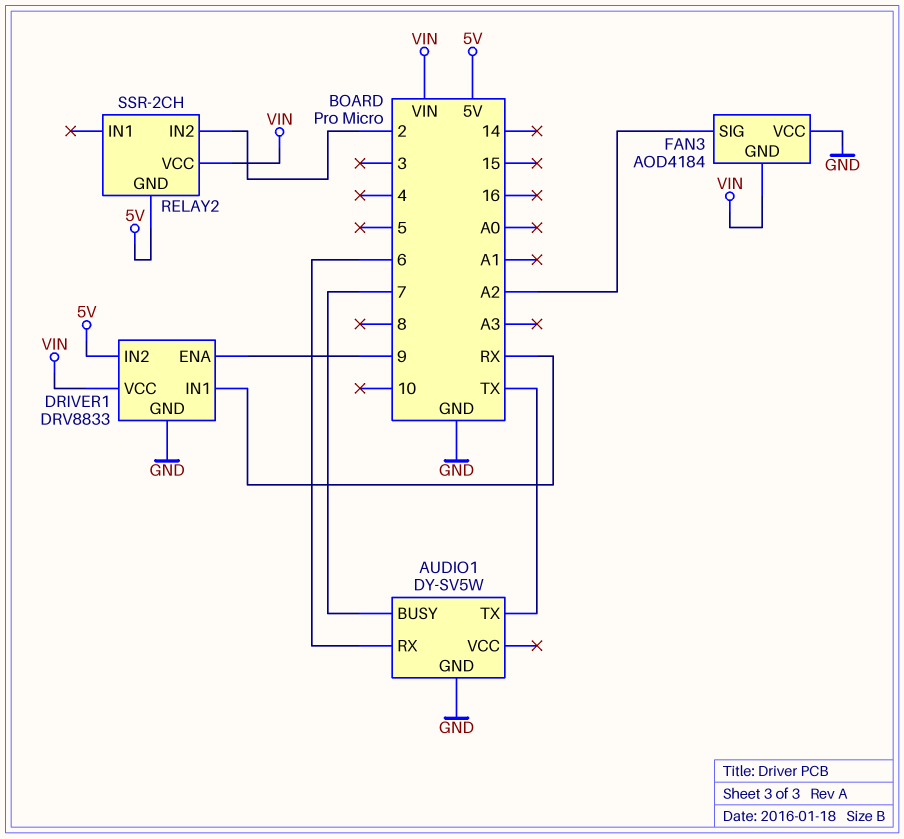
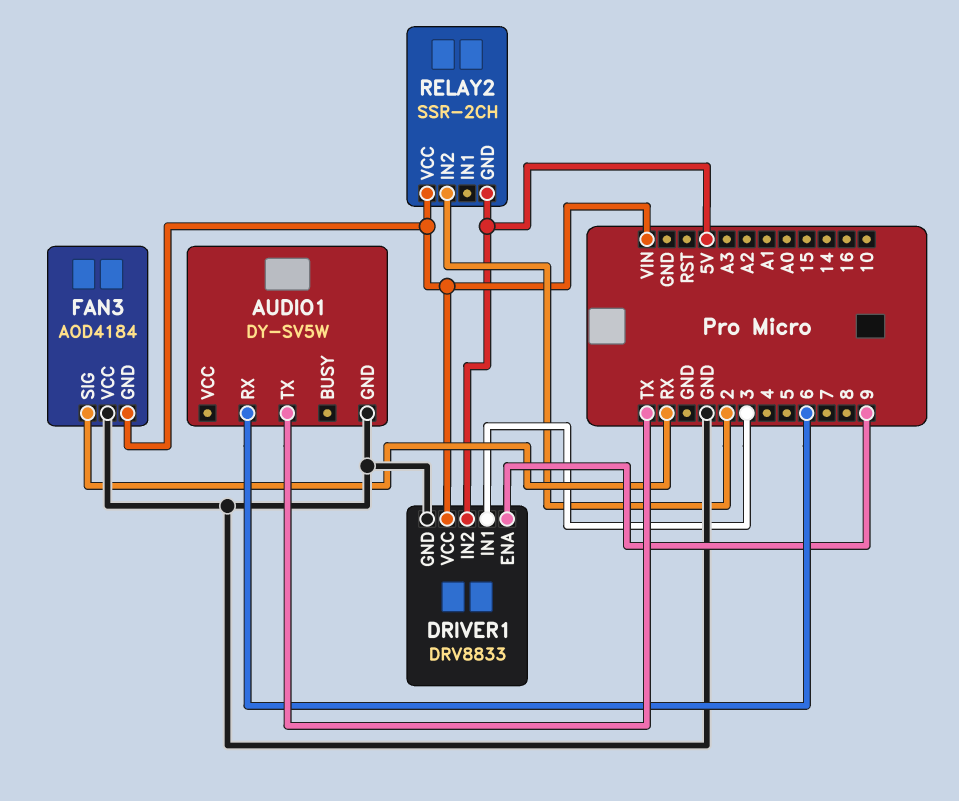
AUDIO1 pin BUSY: 7 -> none
DRIVER1 pin IN1: RX -> 3
FAN3 pin SIG: A2 -> RX

